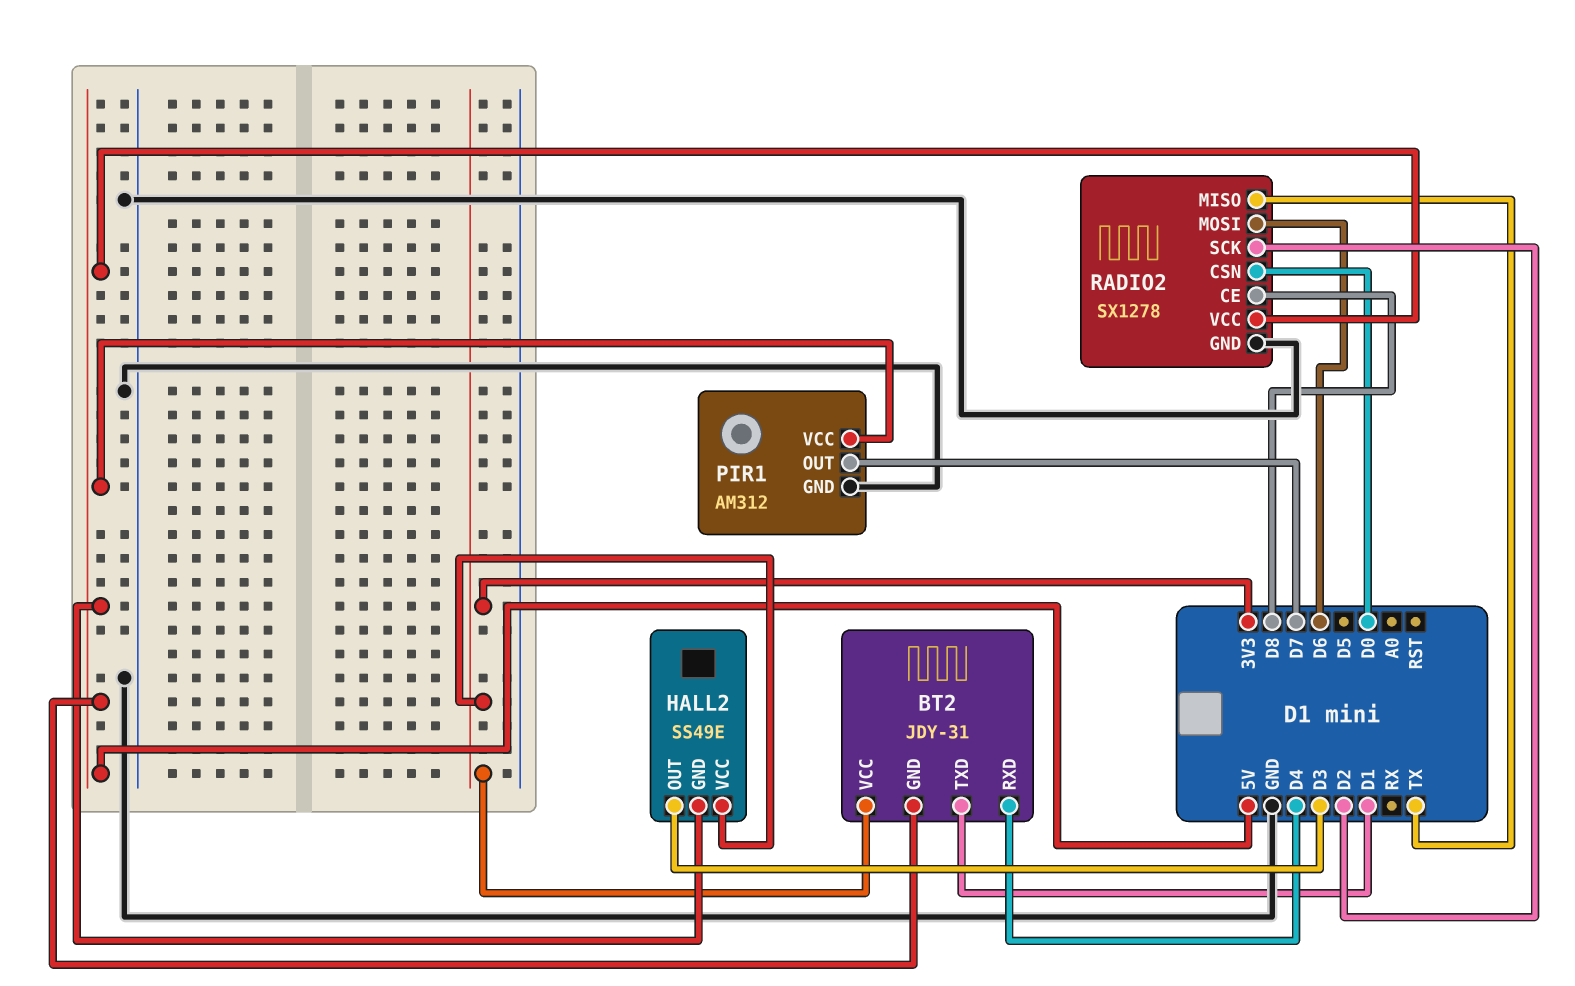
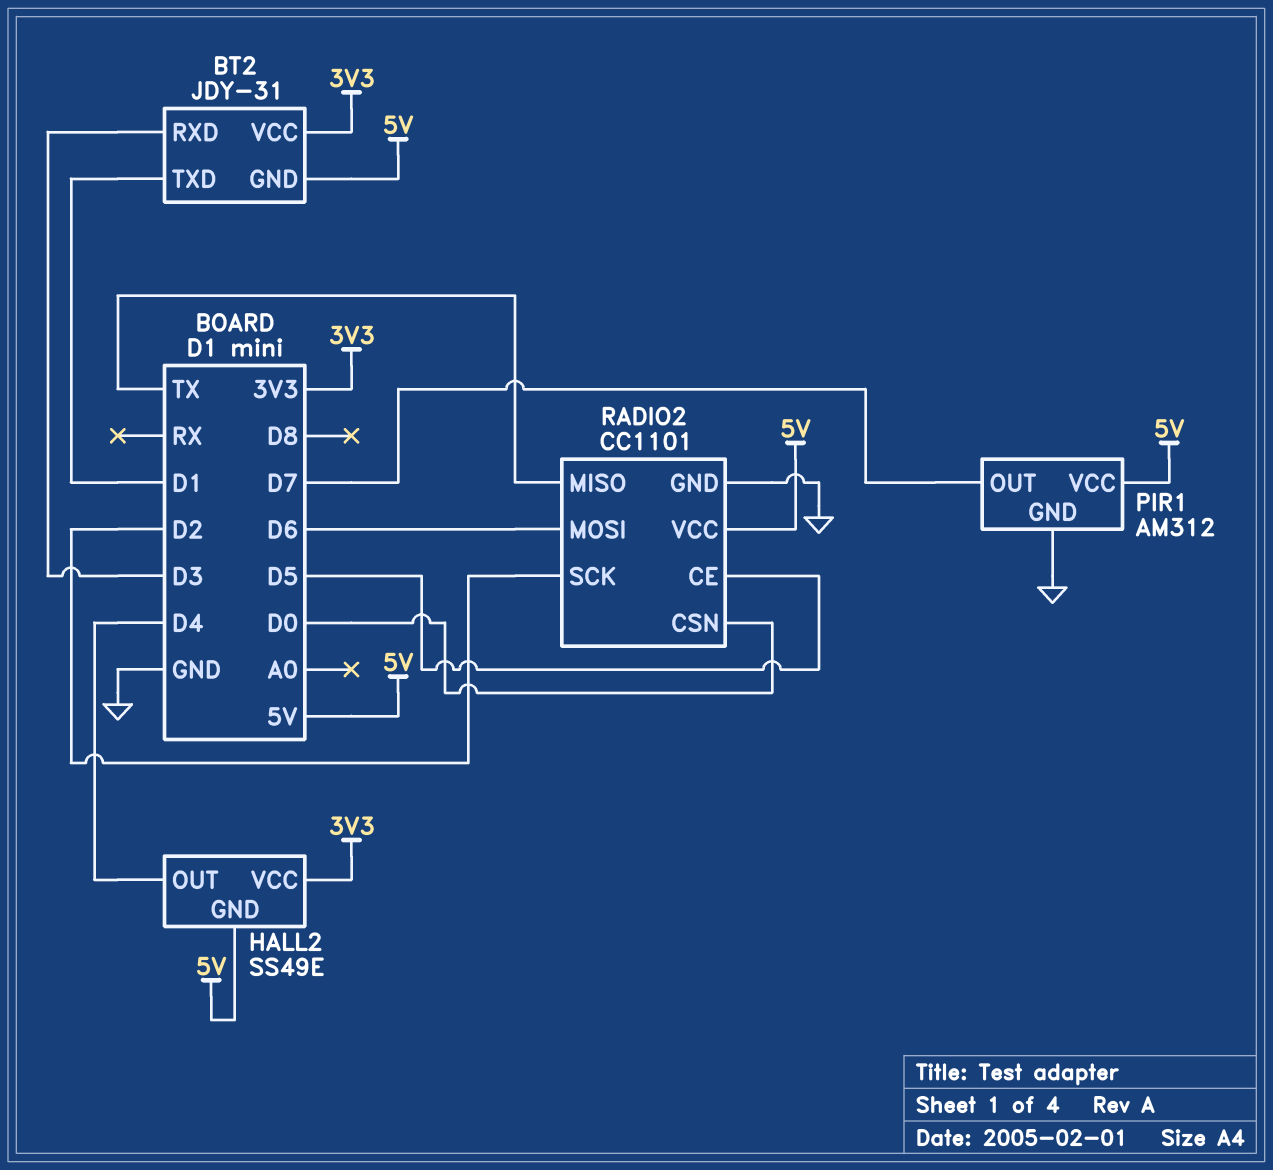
BT2 pin RXD: D4 -> D3
HALL2 pin OUT: D3 -> D4
RADIO2: SX1278 -> CC1101
RADIO2 pin CE: D8 -> D5

